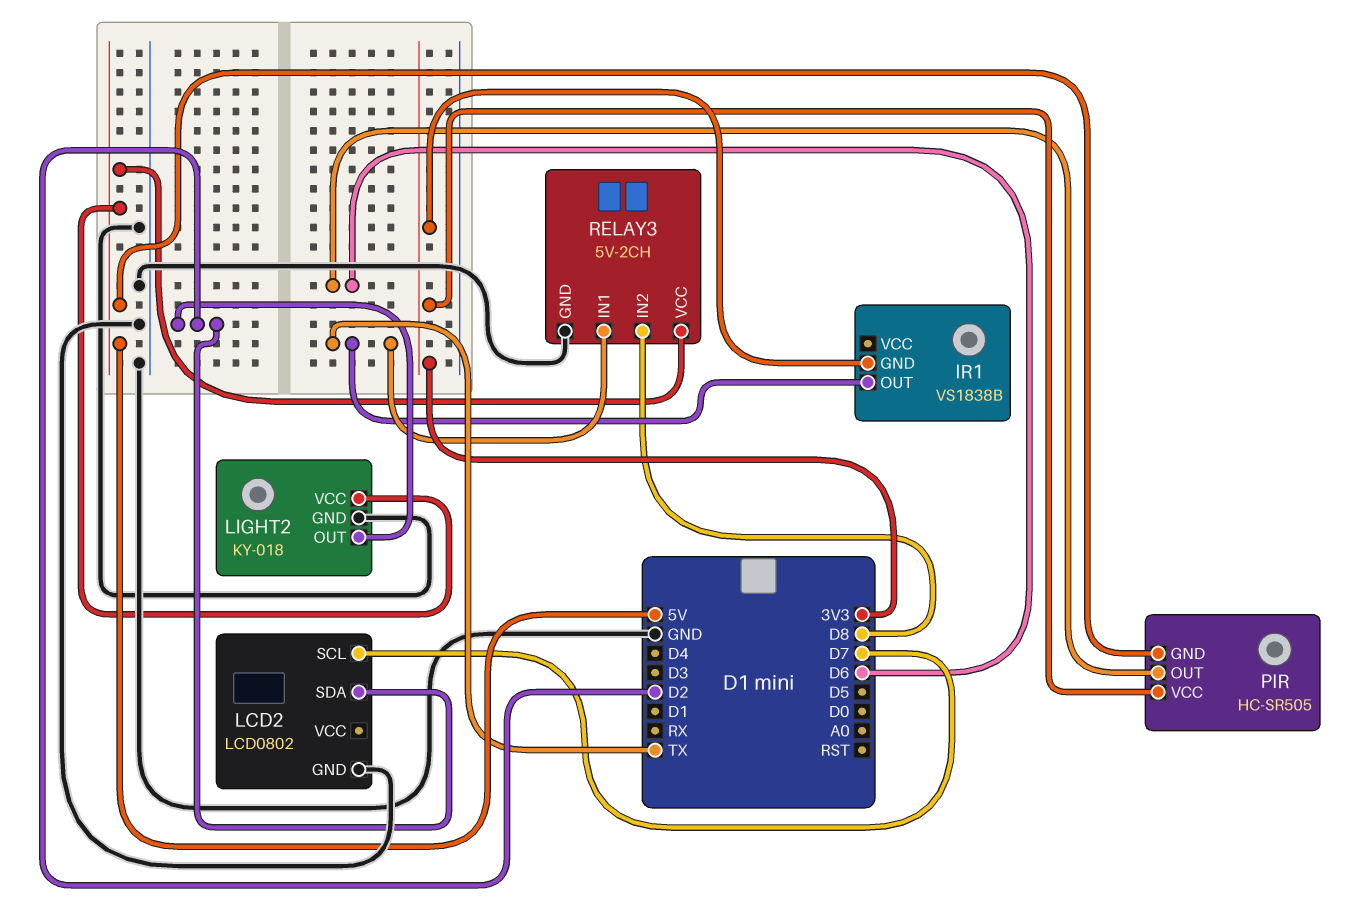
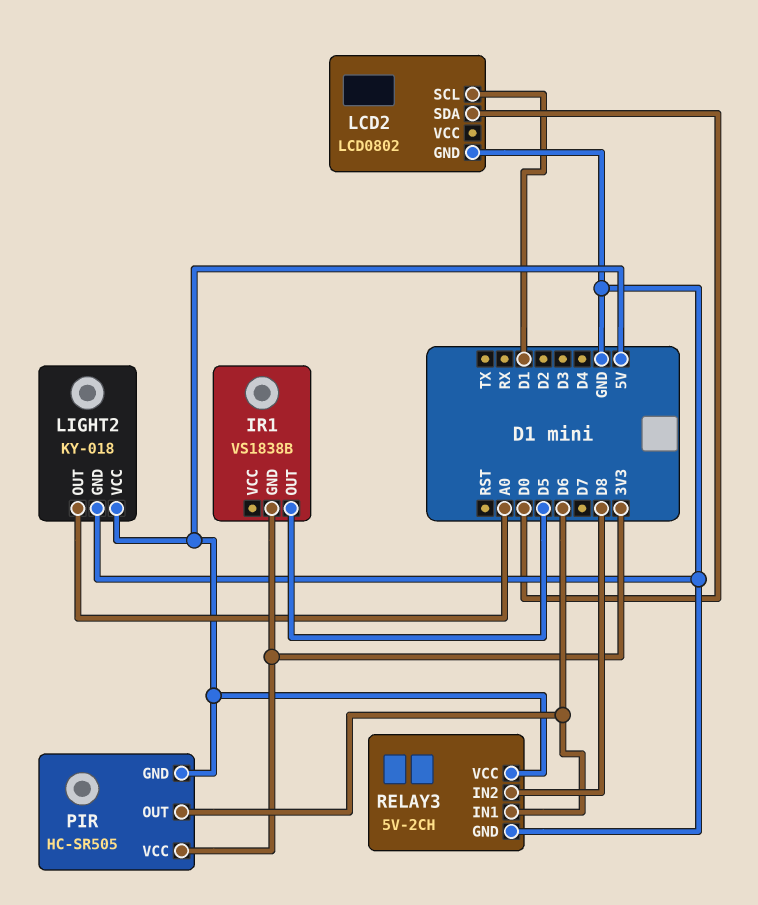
IR1 pin OUT: TX -> D5
LCD2 pin SCL: D7 -> D1
LCD2 pin SDA: D2 -> D0
LIGHT2 pin OUT: D2 -> A0
RELAY3 pin IN1: TX -> D6

